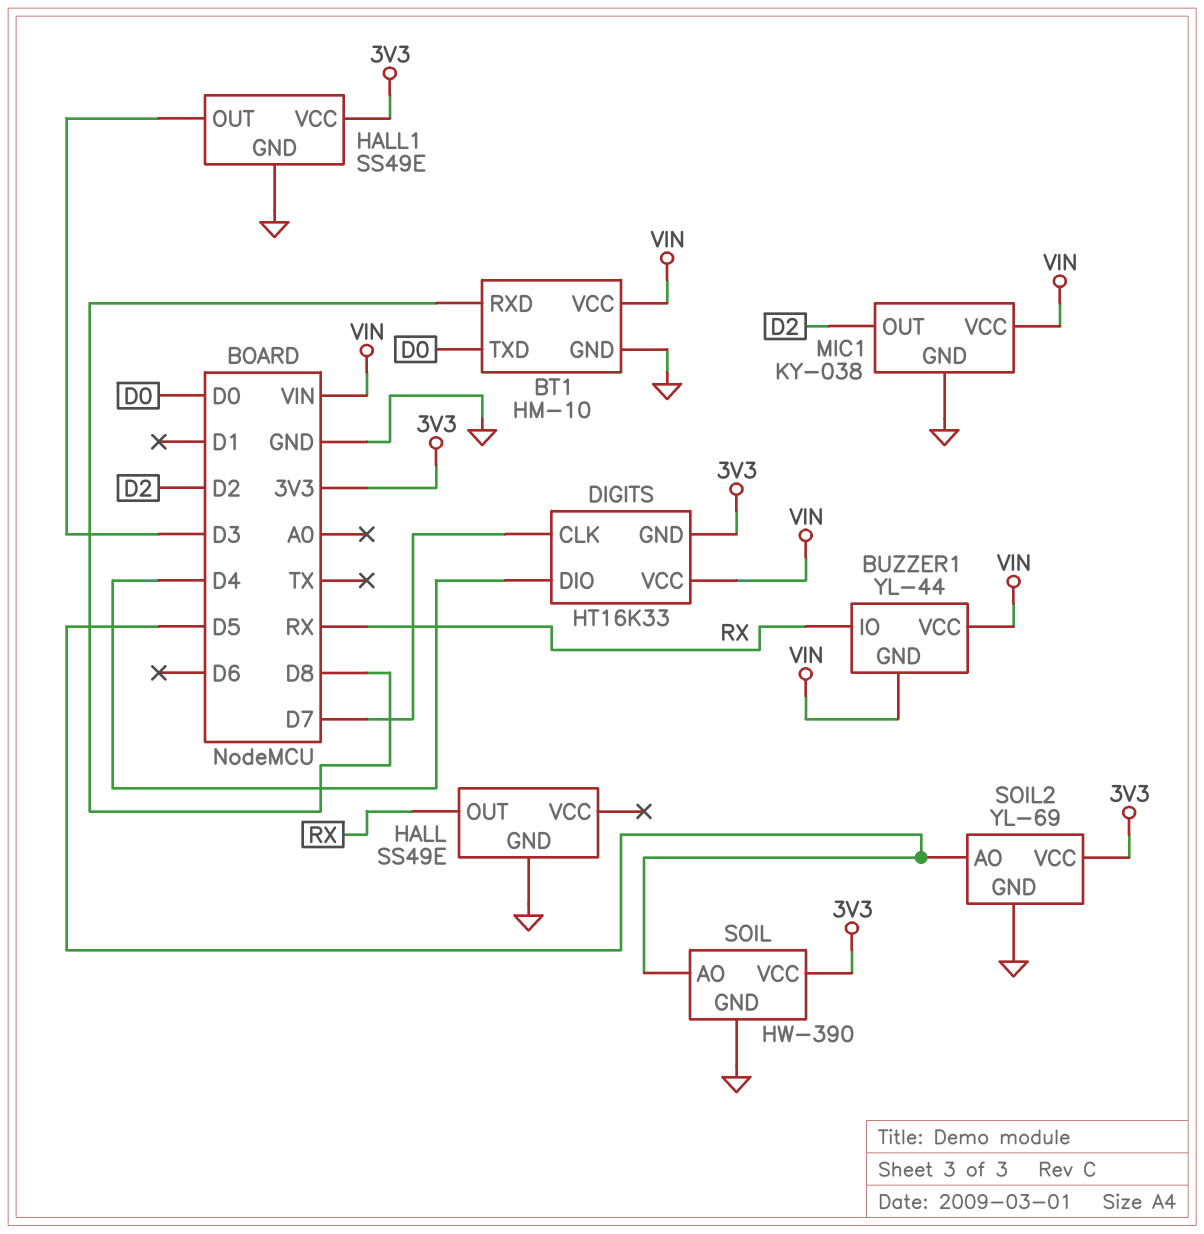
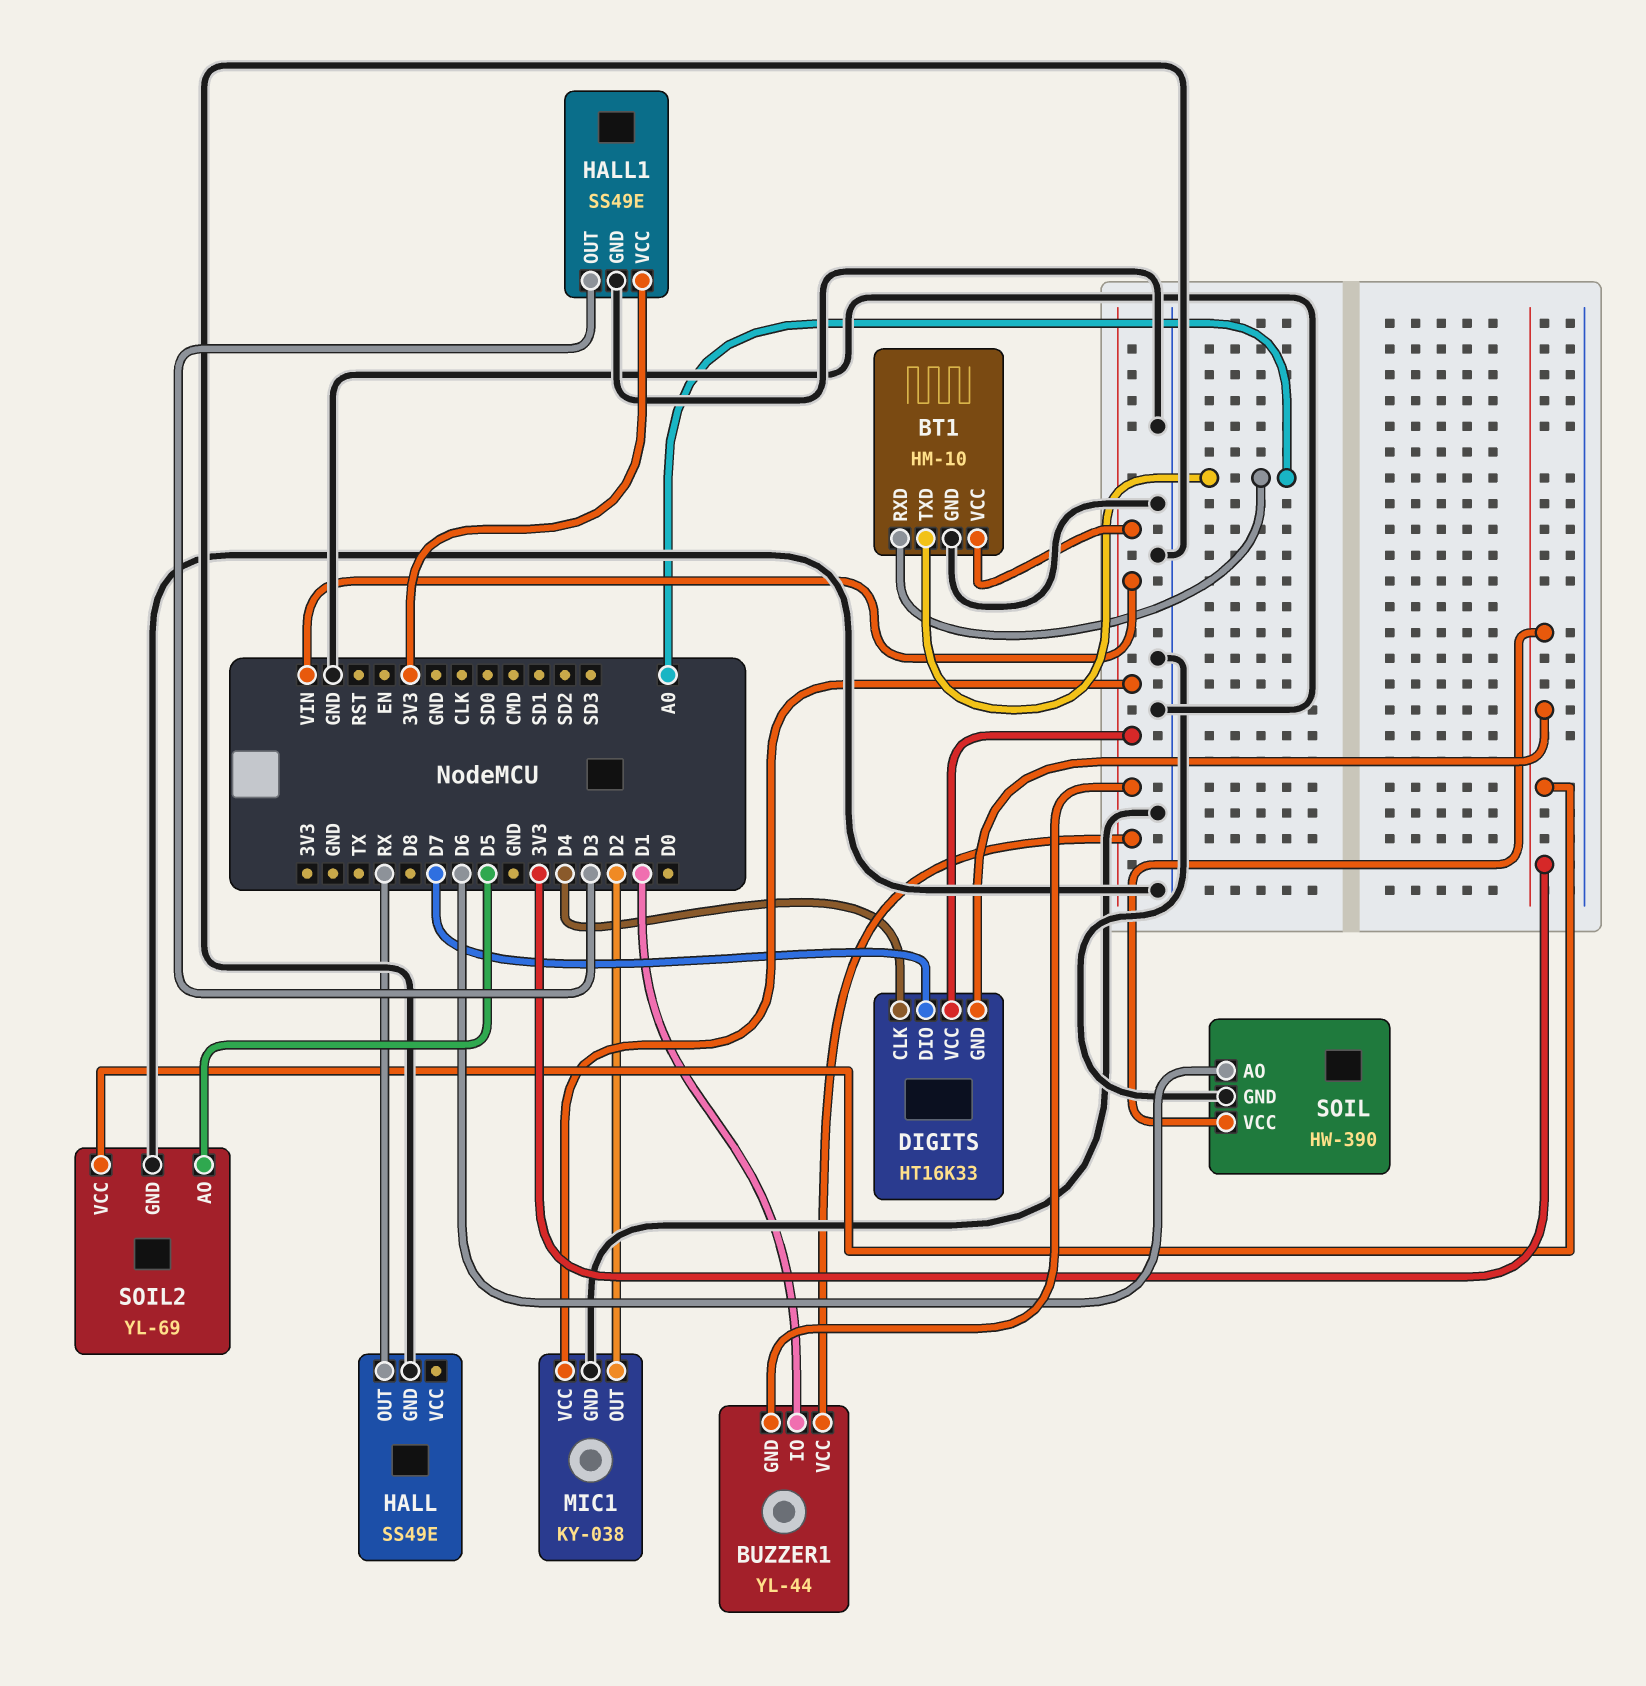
BT1 pin RXD: D8 -> A0
BT1 pin TXD: D0 -> A0
BUZZER1 pin IO: RX -> D1
DIGITS pin CLK: D7 -> D4
DIGITS pin DIO: D4 -> D7
SOIL pin AO: D5 -> D6

